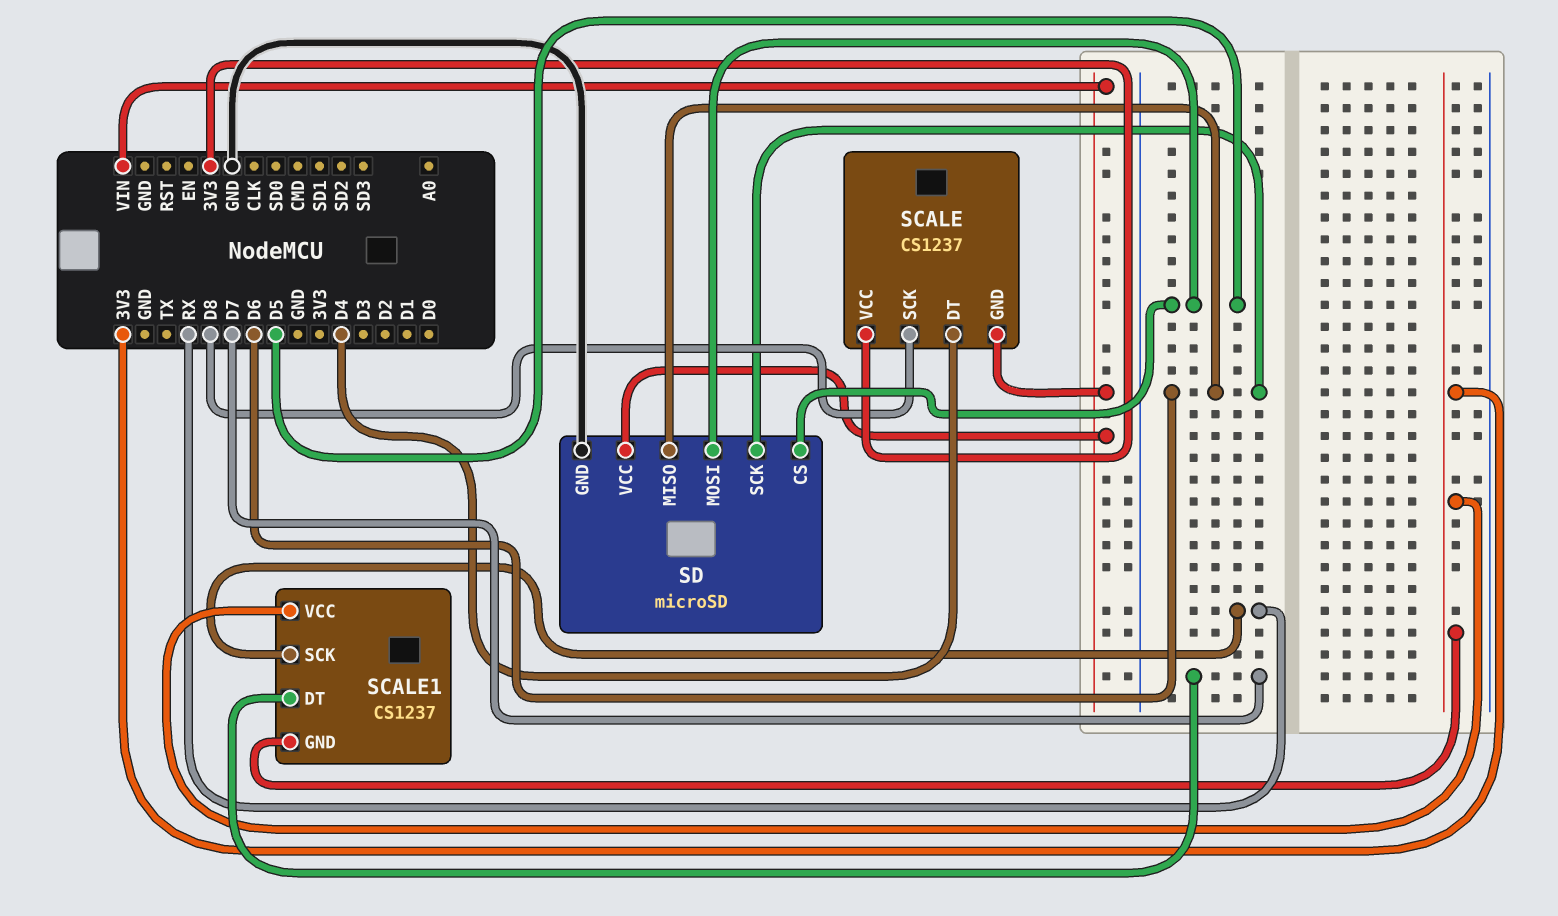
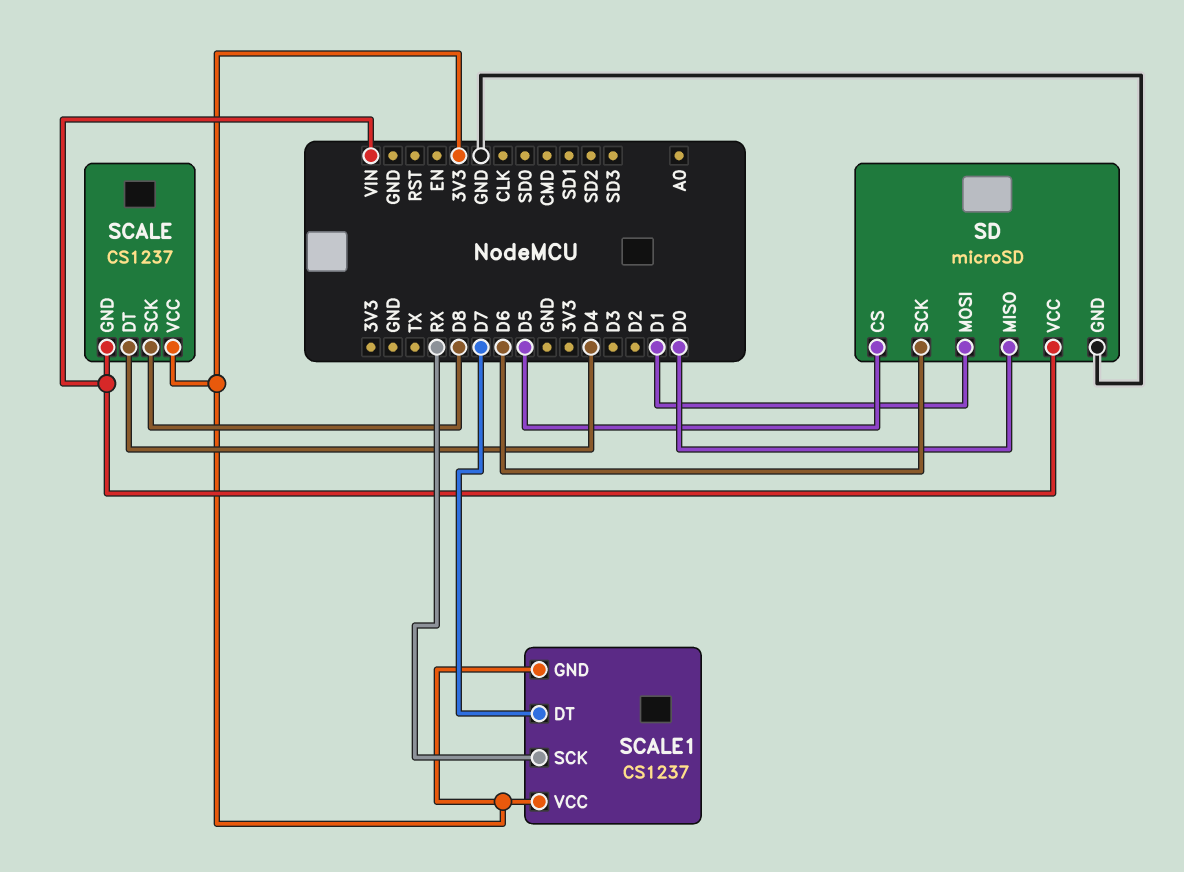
SD pin MISO: D6 -> D0
SD pin MOSI: D5 -> D1

